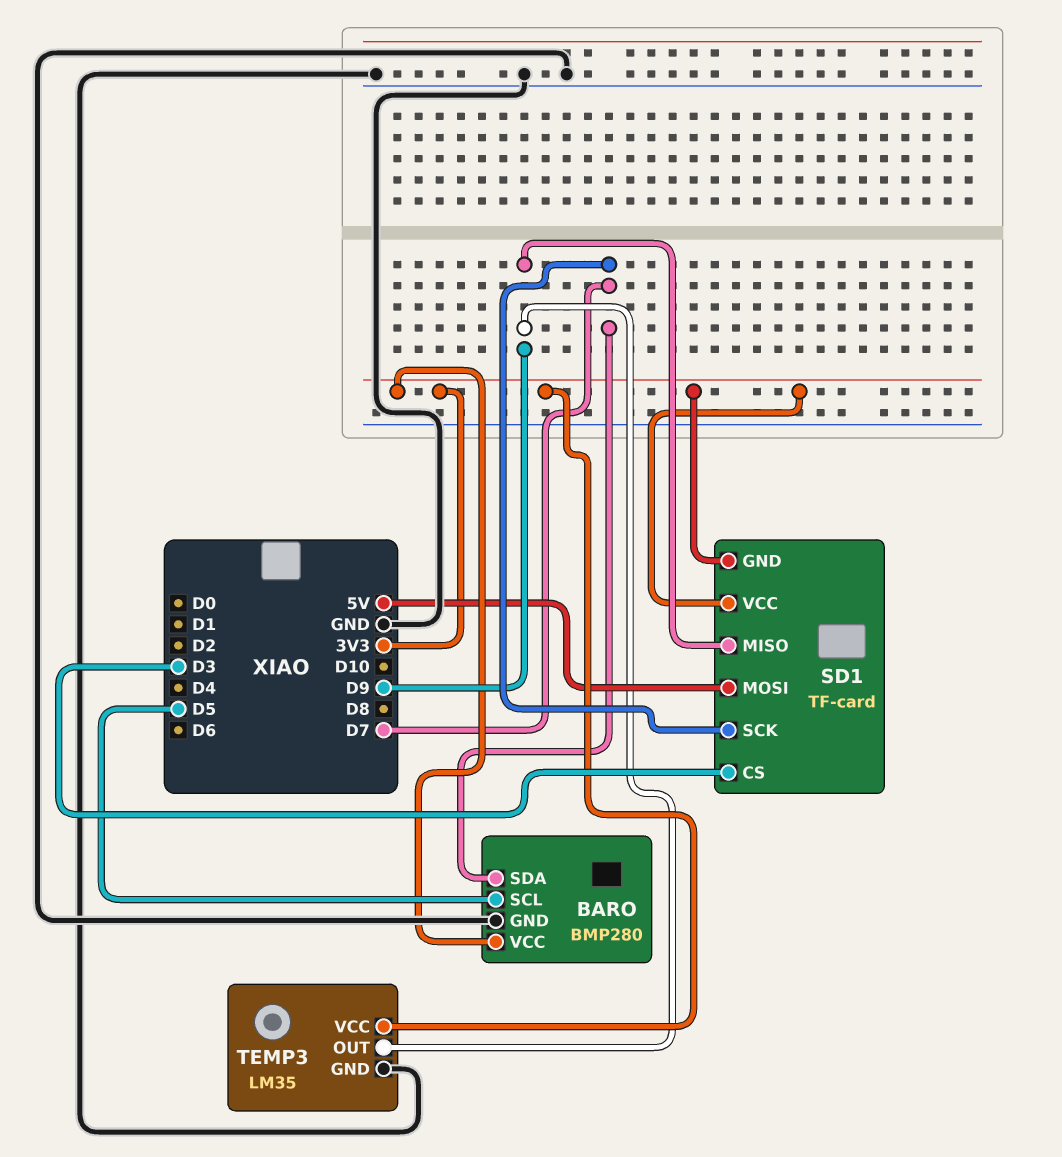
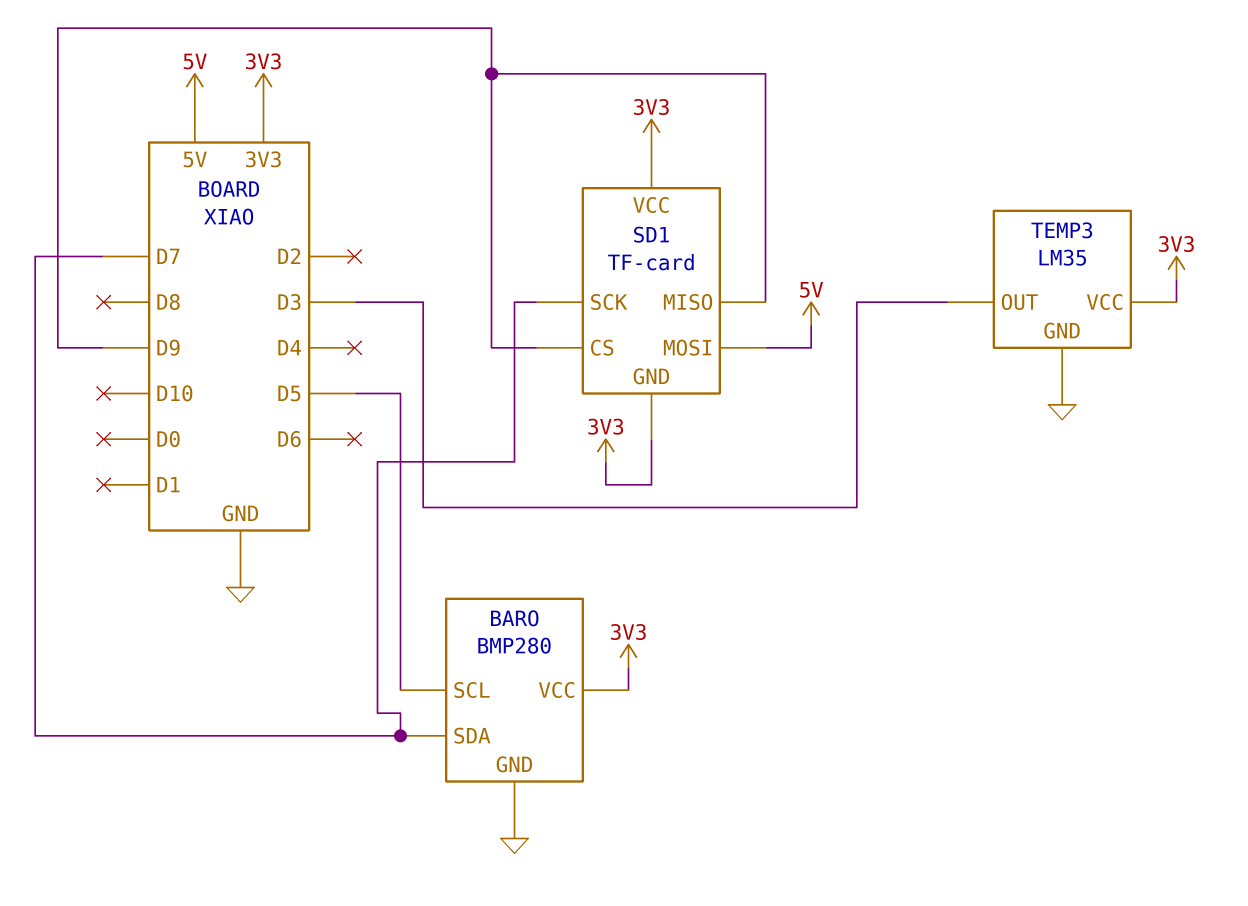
SD1 pin CS: D3 -> D9
TEMP3 pin OUT: D9 -> D3

